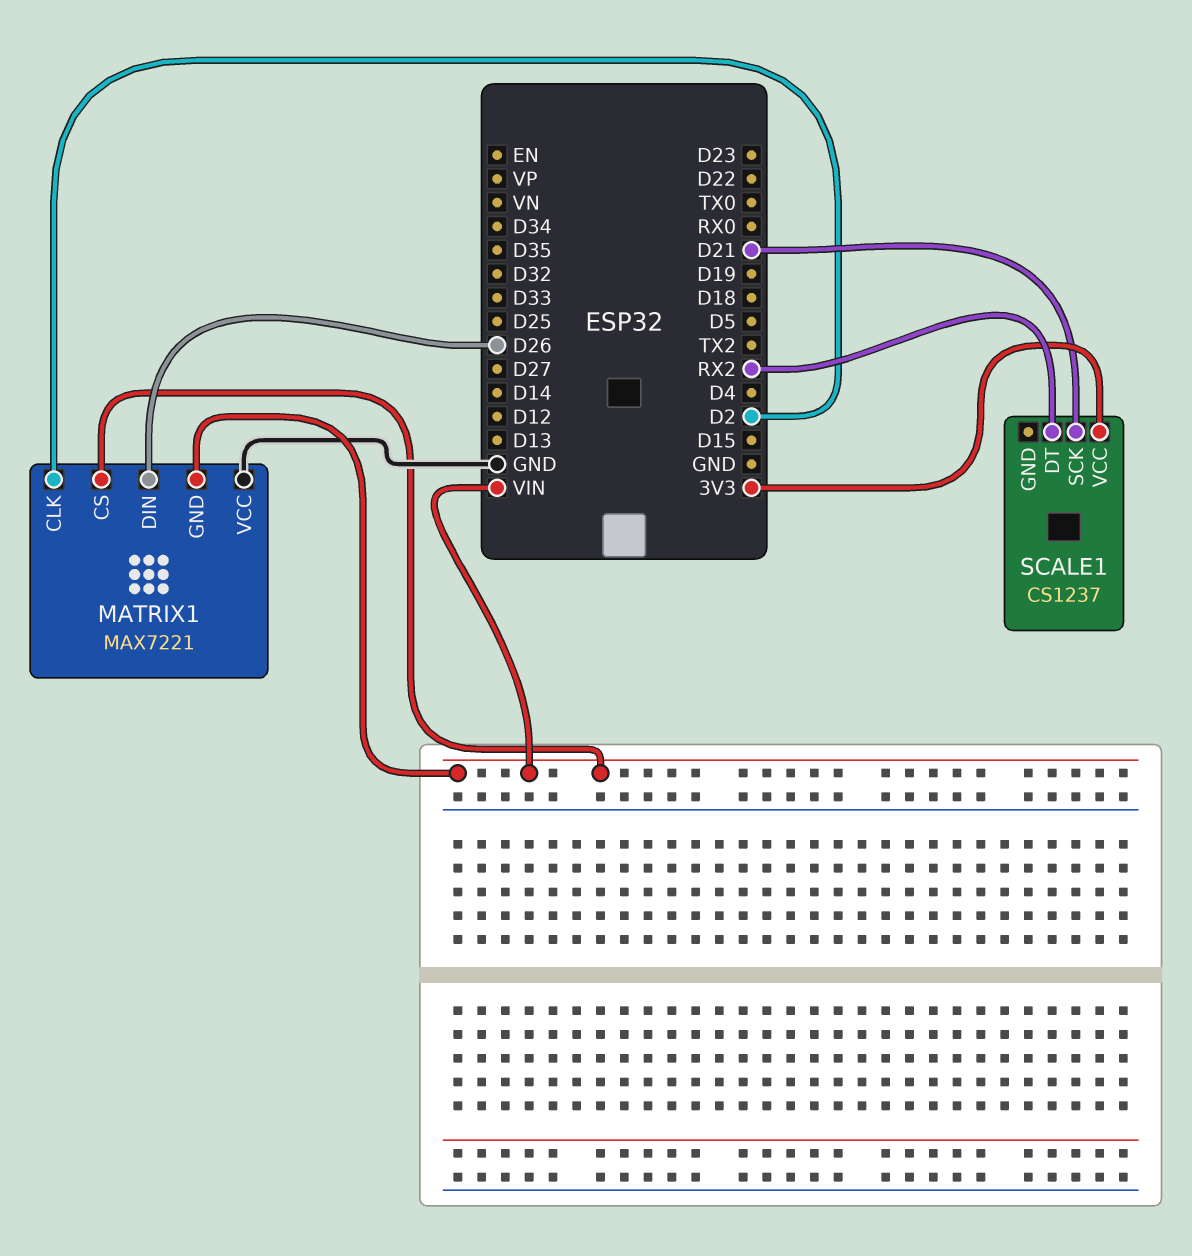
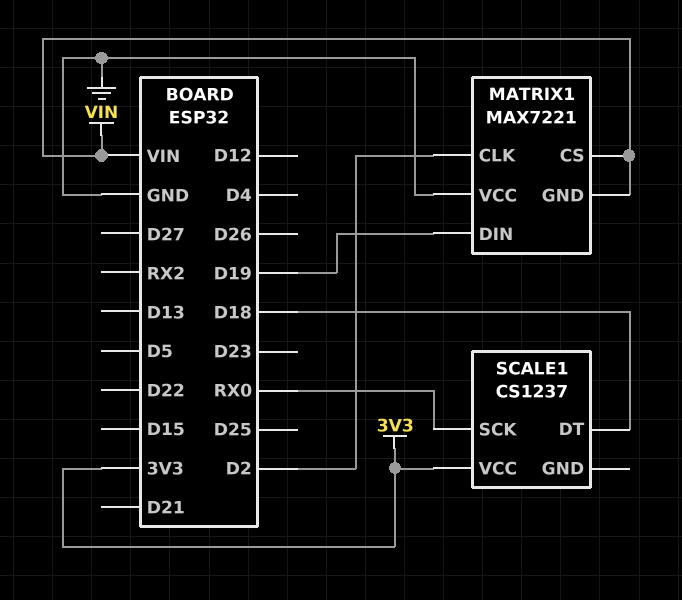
MATRIX1 pin DIN: D26 -> D19
SCALE1 pin DT: RX2 -> D18
SCALE1 pin SCK: D21 -> RX0

